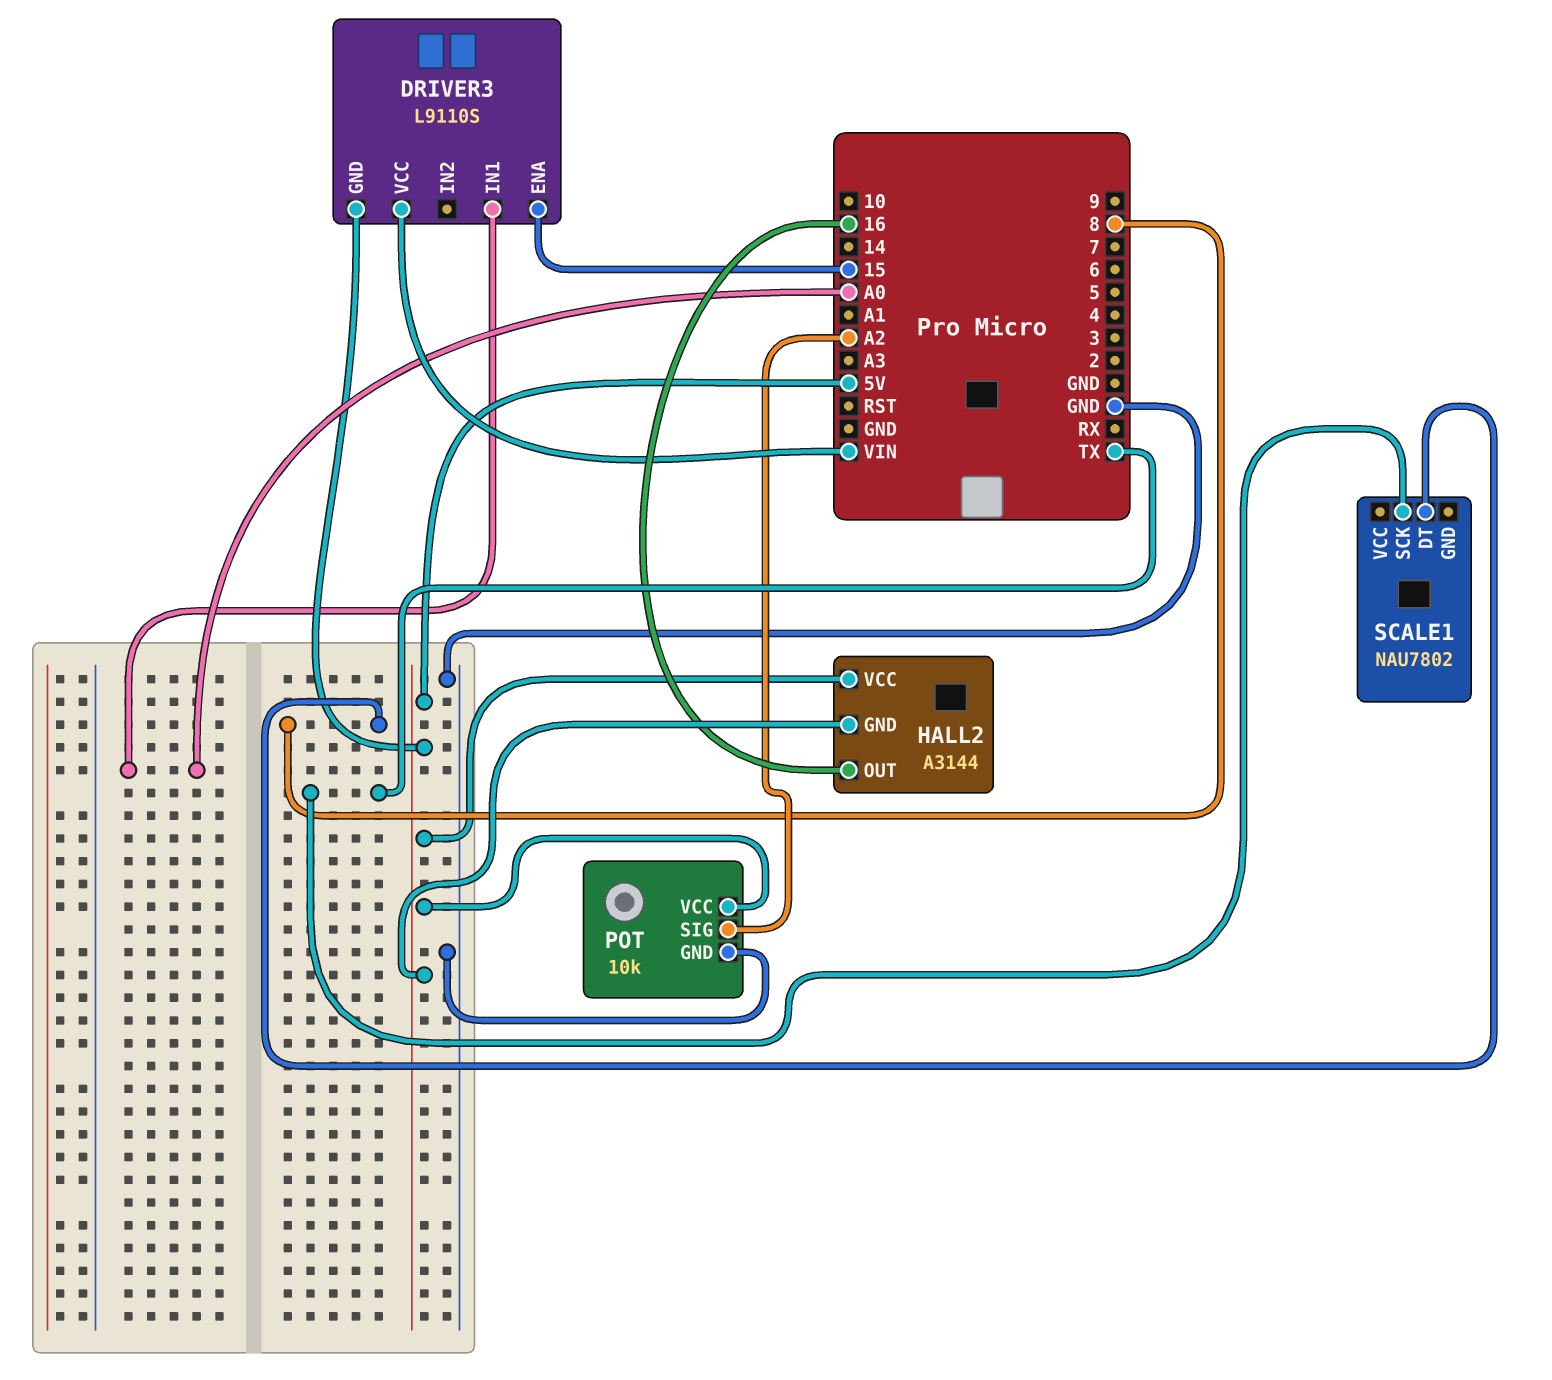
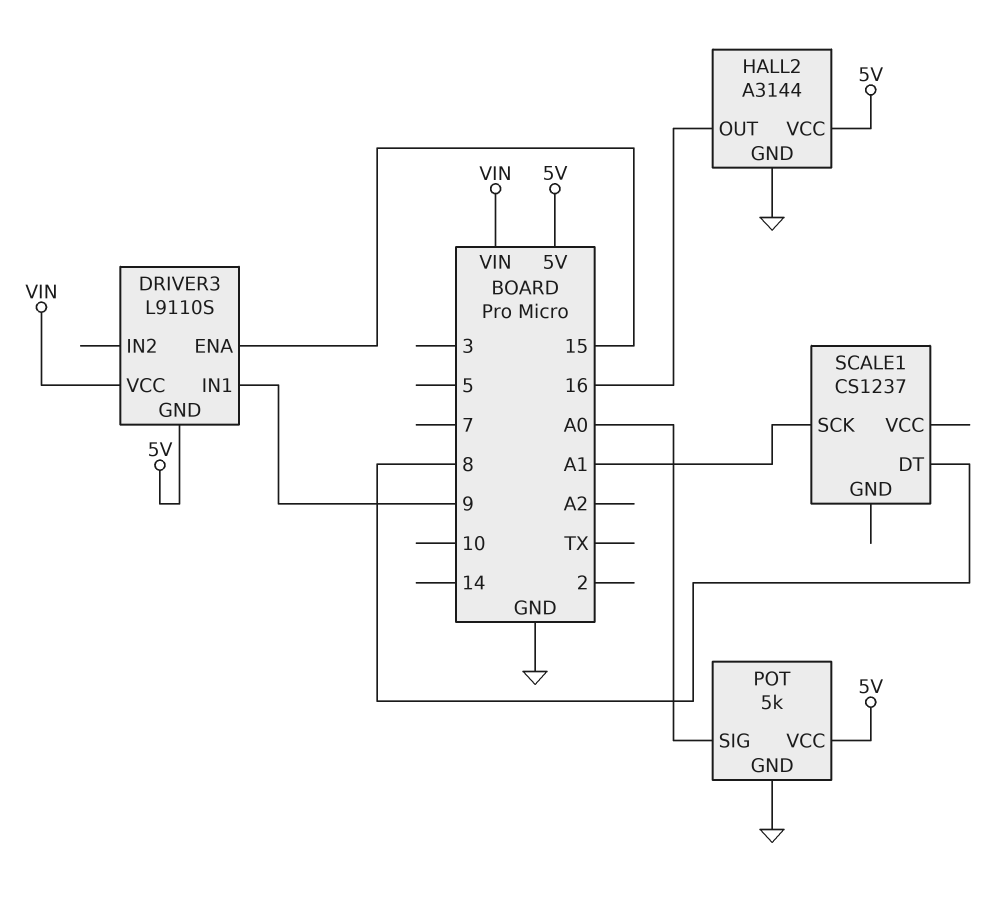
DRIVER3 pin IN1: A0 -> 9
HALL2 pin GND: 5V -> GND
POT: 10k -> 5k
POT pin SIG: A2 -> A0
SCALE1: NAU7802 -> CS1237
SCALE1 pin SCK: TX -> A1

